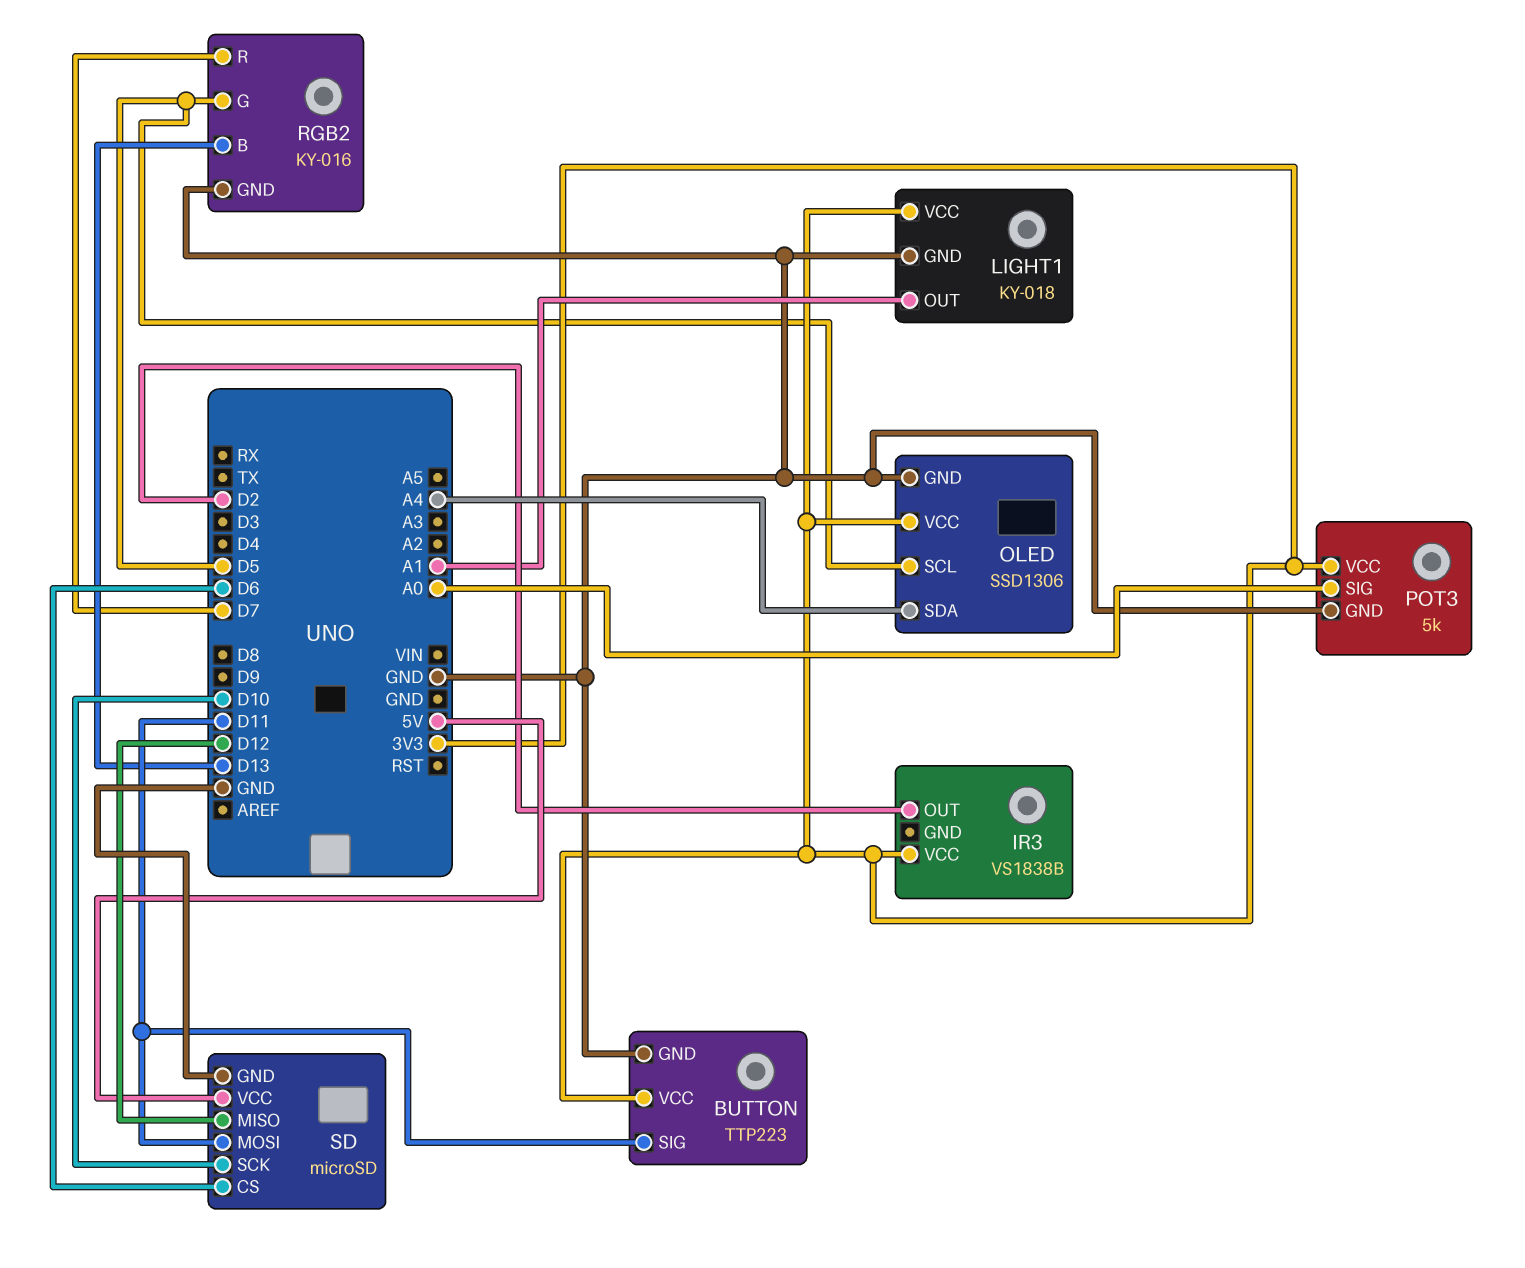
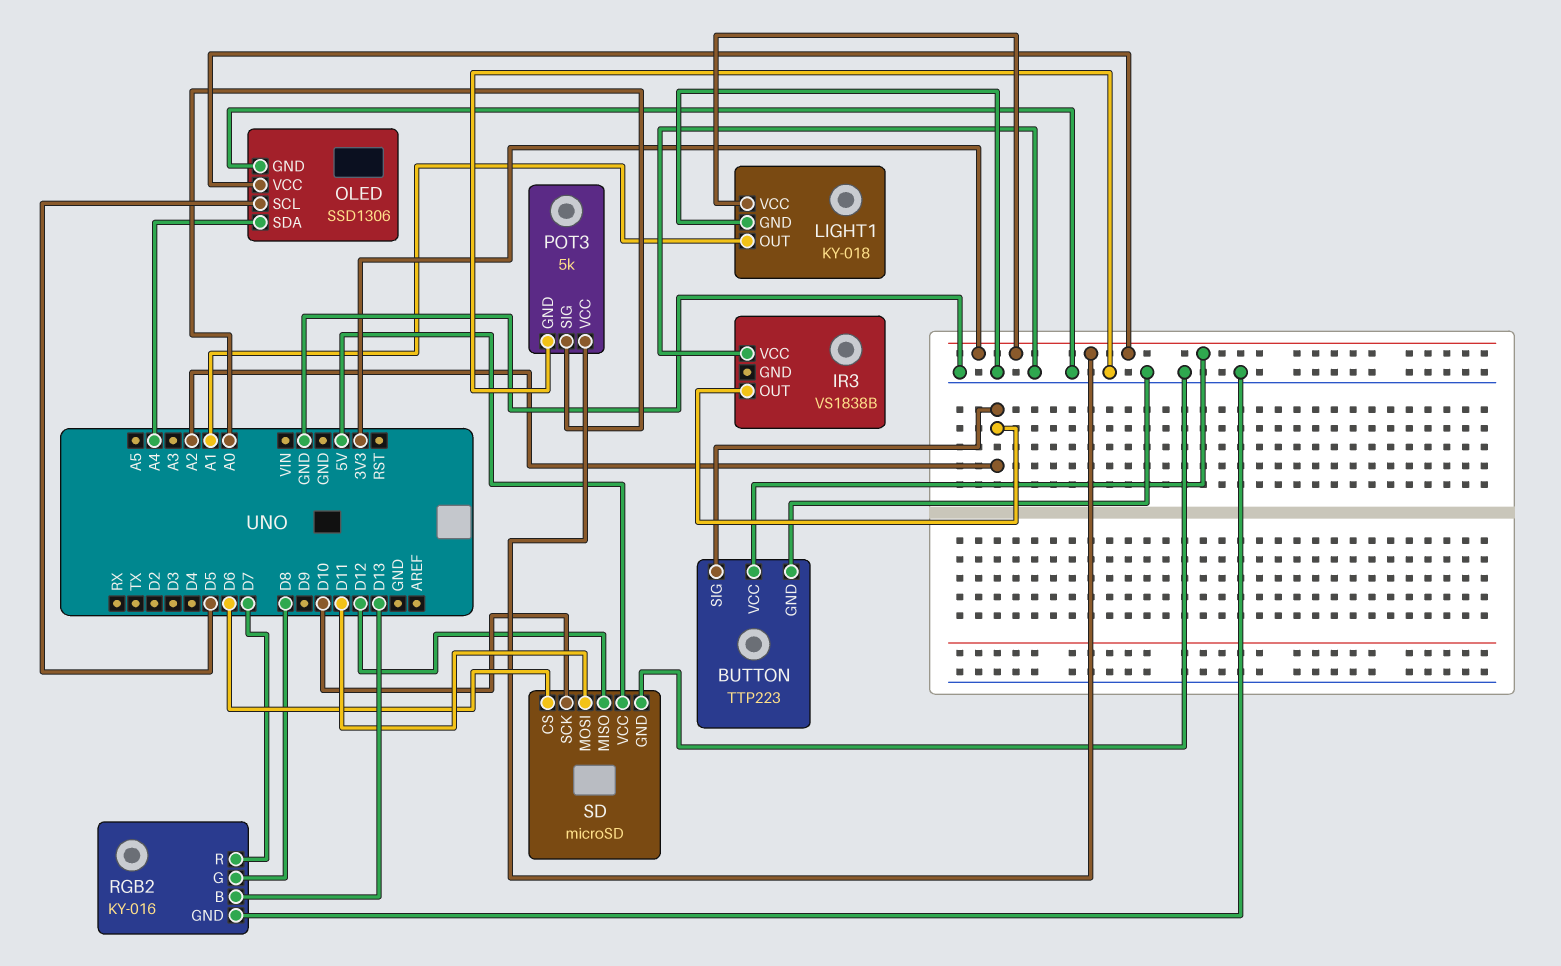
BUTTON pin SIG: D11 -> A2
IR3 pin OUT: D2 -> A2
IR3 pin VCC: 3V3 -> GND
RGB2 pin G: D5 -> D8

